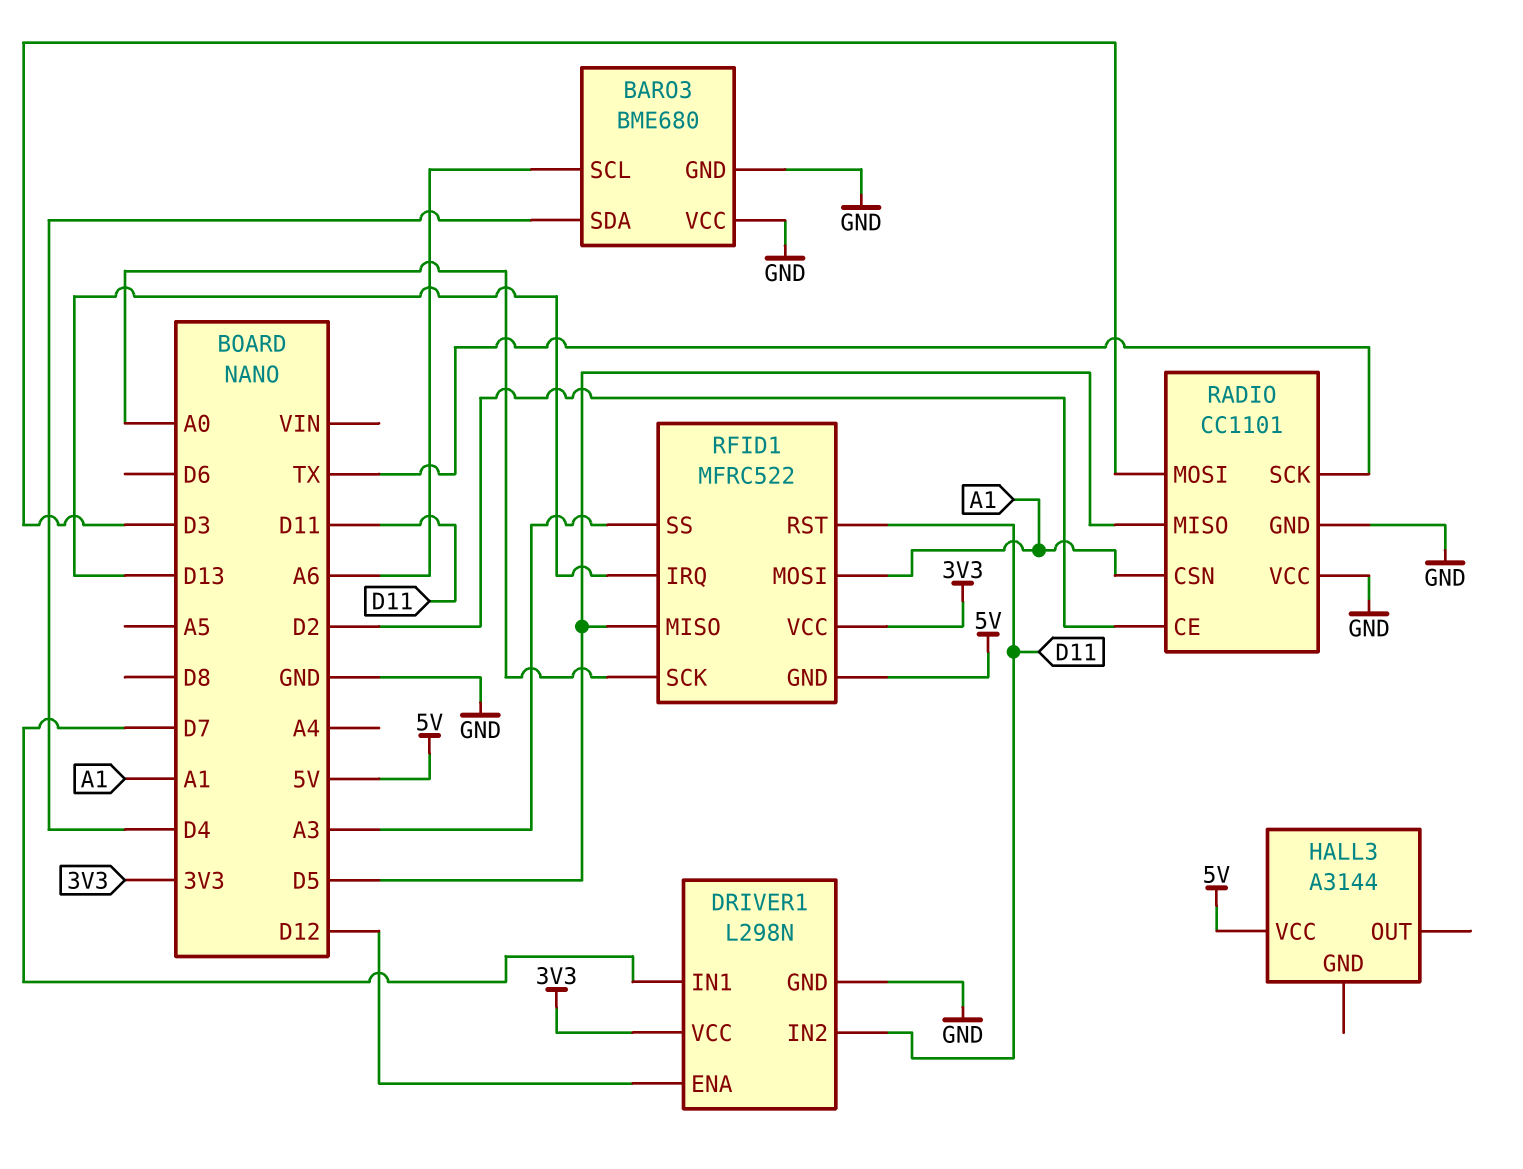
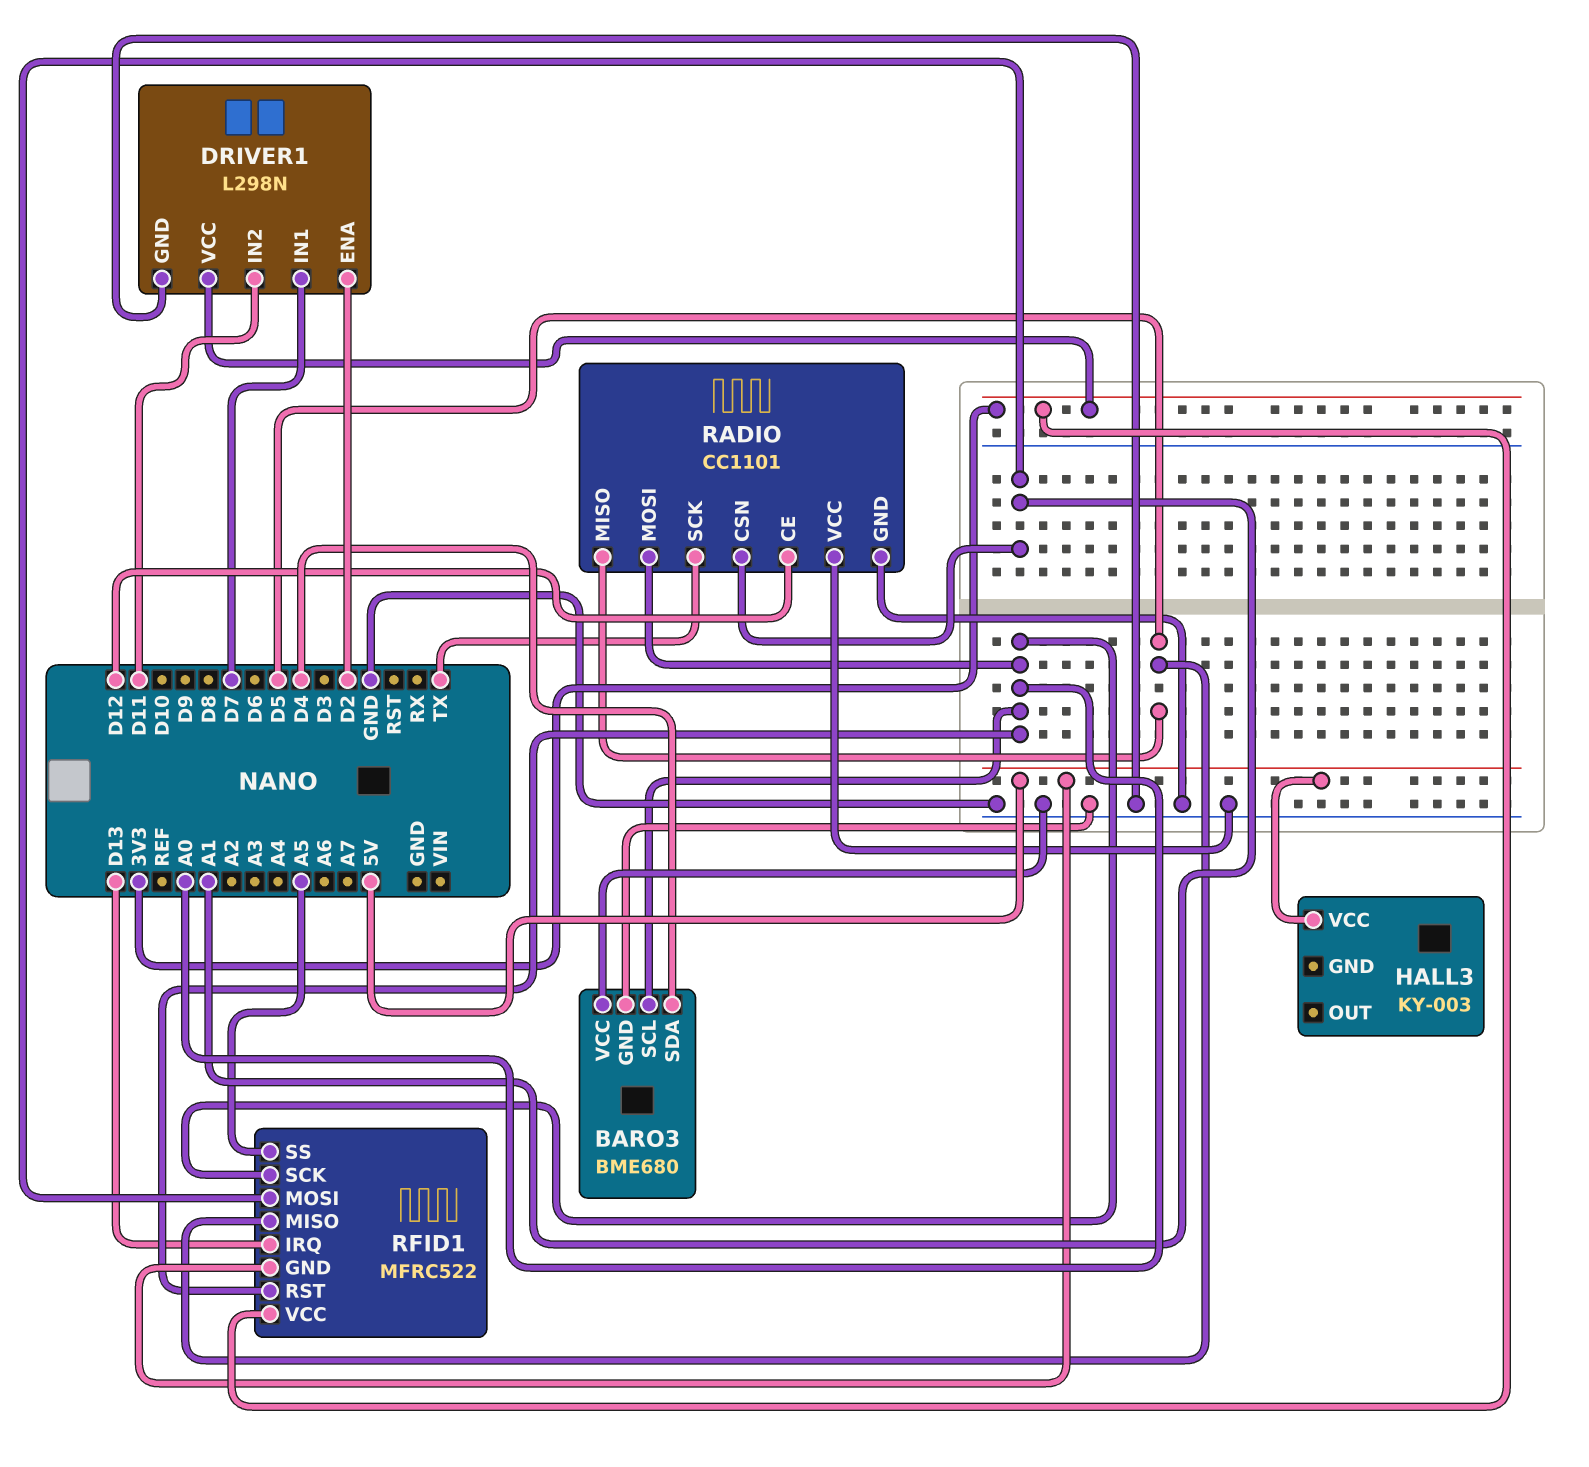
BARO3 pin SCL: A6 -> A0
DRIVER1 pin ENA: D12 -> D2
HALL3: A3144 -> KY-003
RADIO pin CE: D2 -> D12
RADIO pin MOSI: D3 -> A0
RFID1 pin RST: D11 -> A0
RFID1 pin SS: A3 -> A5

